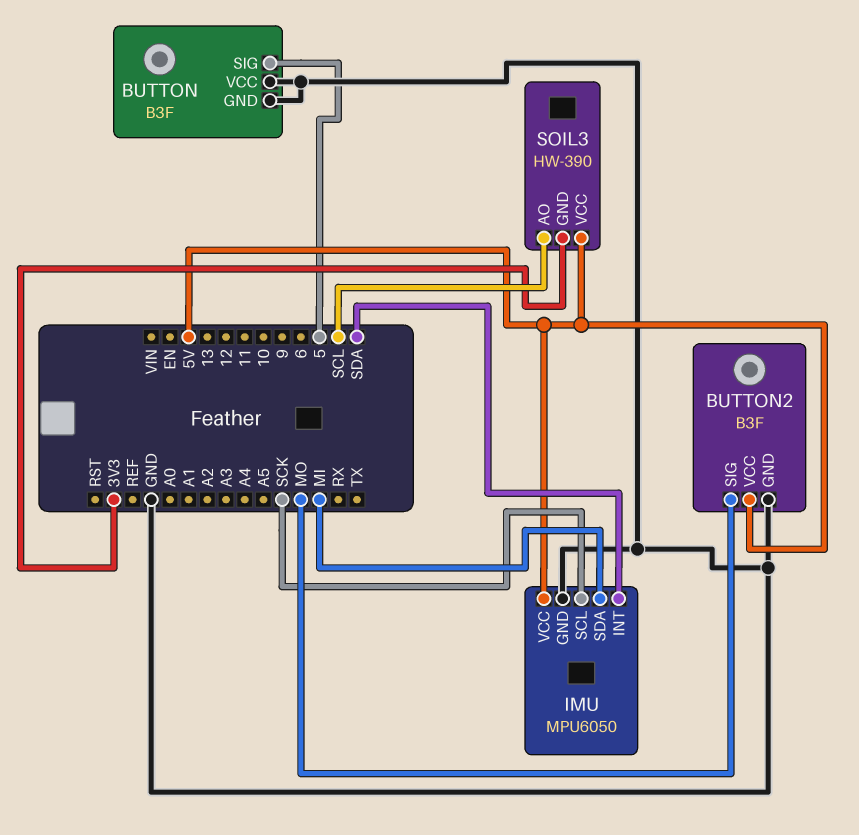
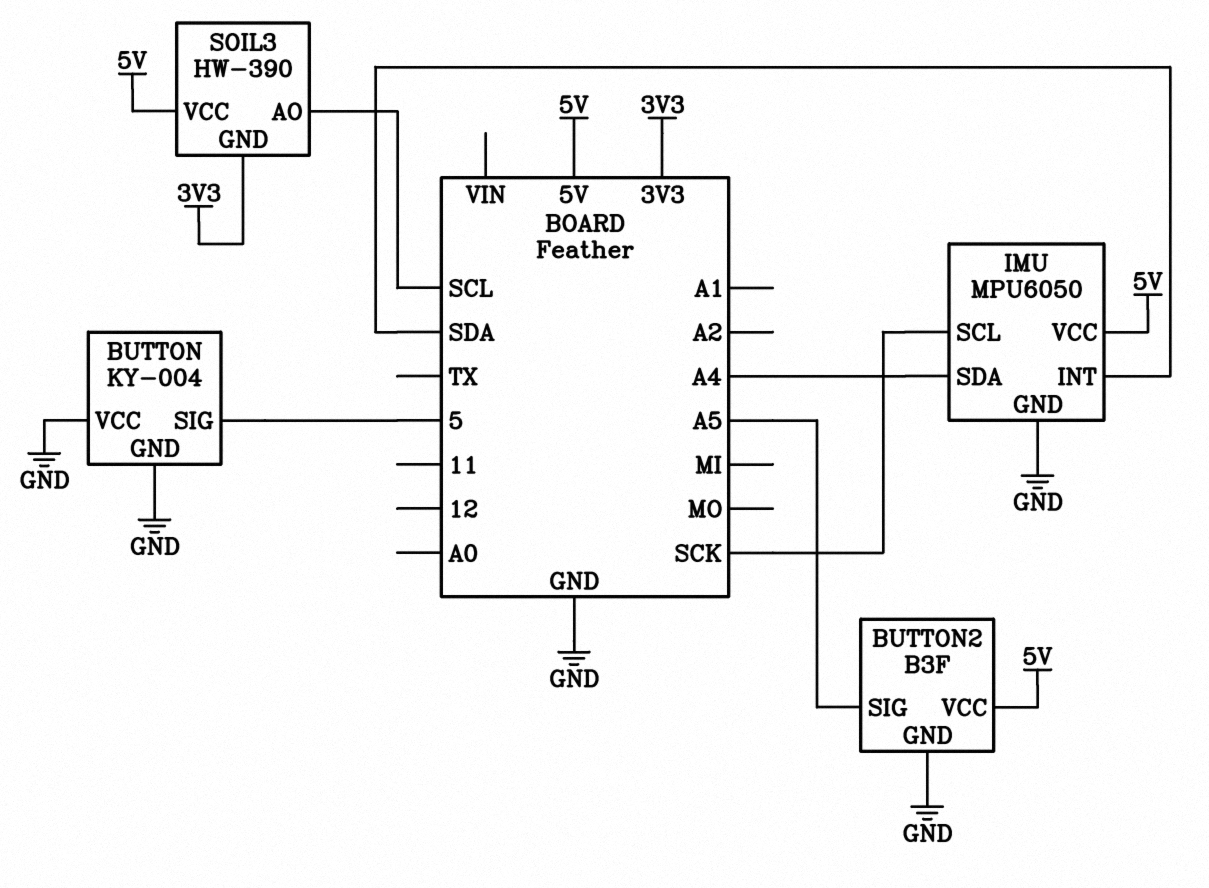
BUTTON: B3F -> KY-004
BUTTON2 pin SIG: MO -> A5
IMU pin SDA: MI -> A4

